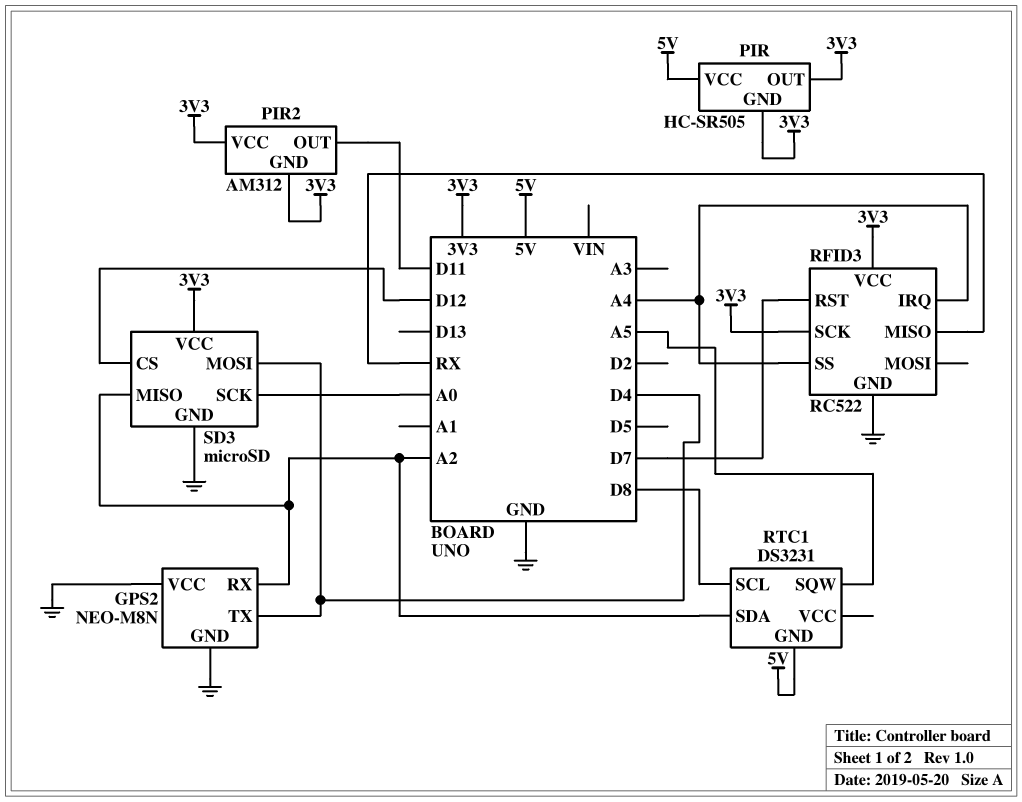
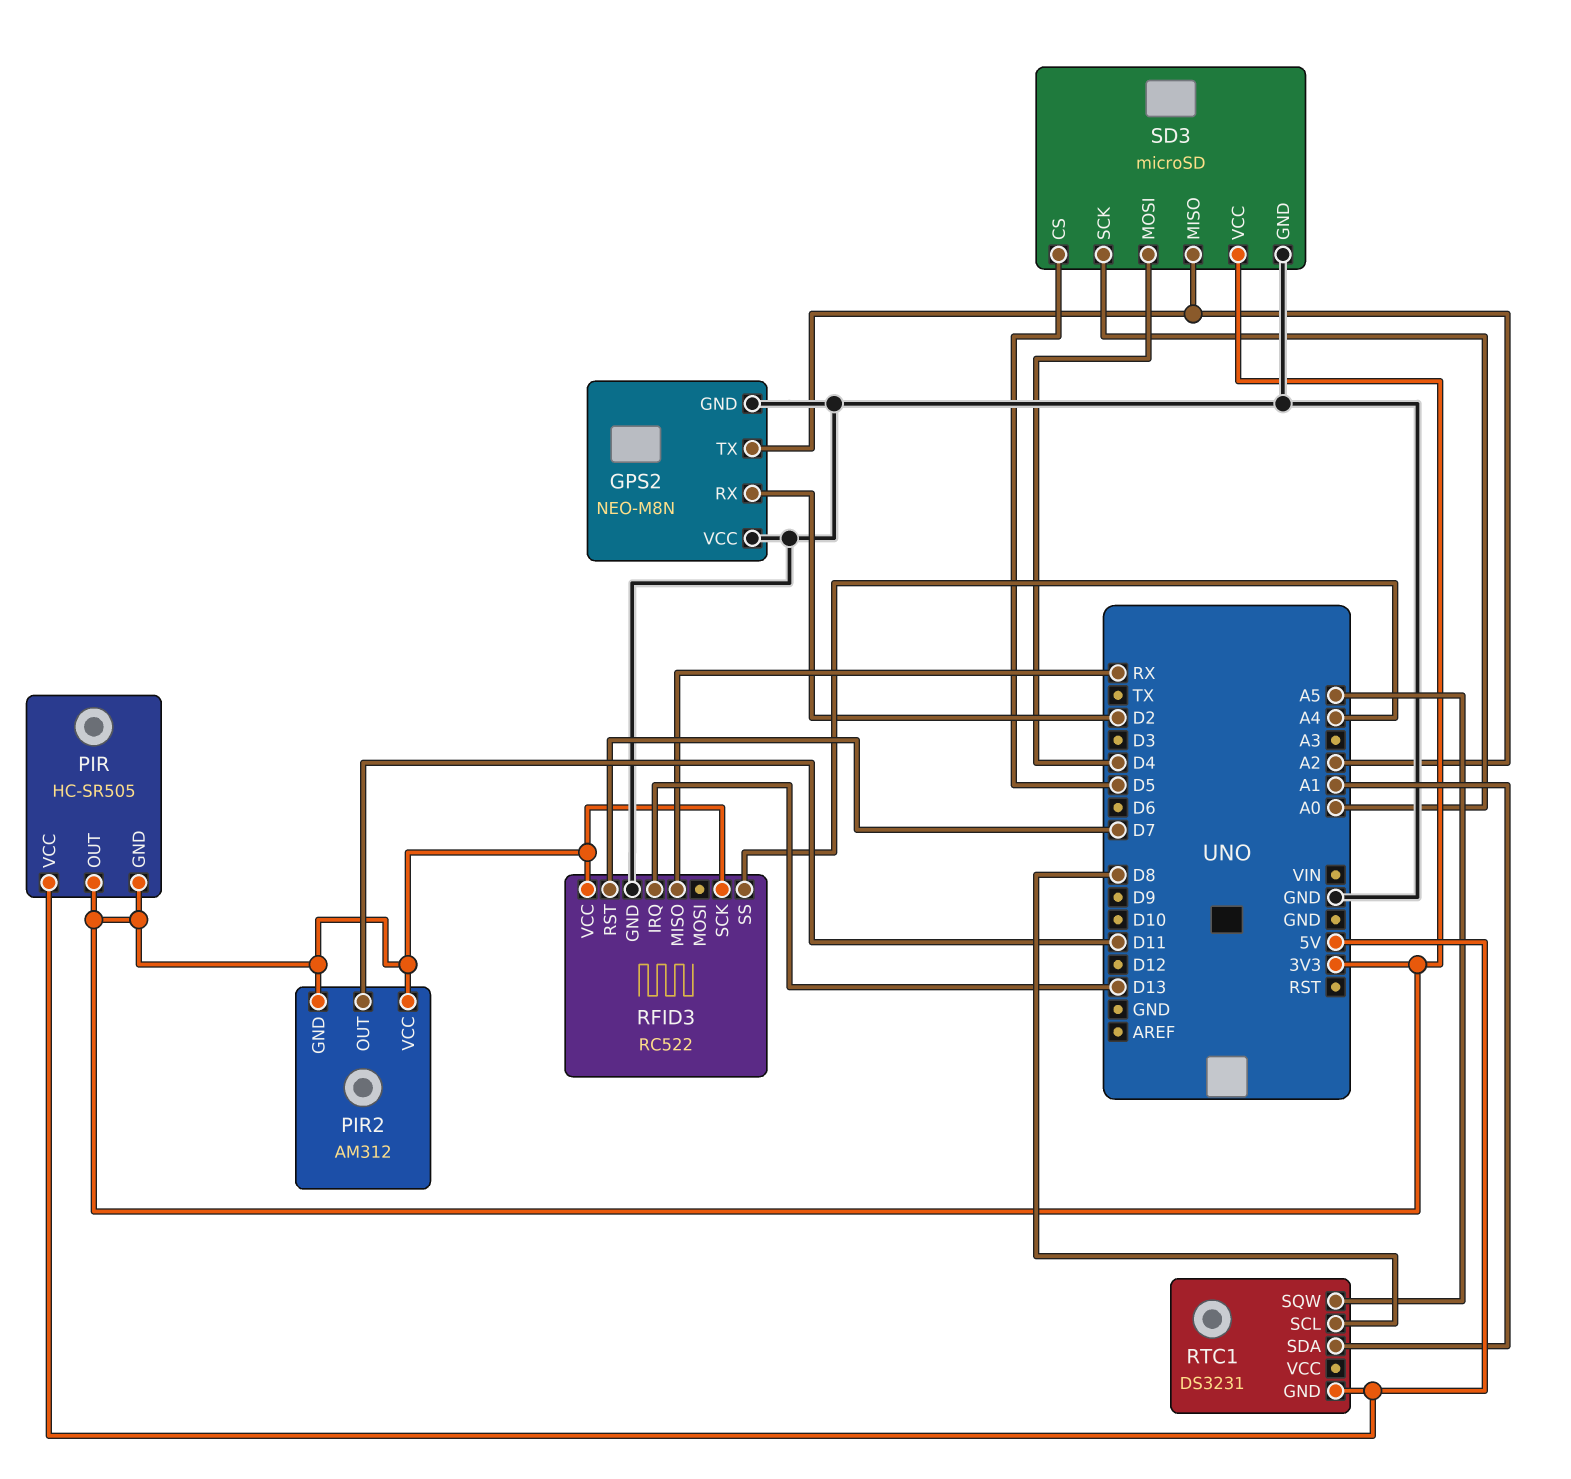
GPS2 pin RX: A2 -> D2
GPS2 pin TX: D4 -> A2
RFID3 pin IRQ: A4 -> D13
RTC1 pin SDA: A2 -> A1
SD3 pin CS: D12 -> D5

